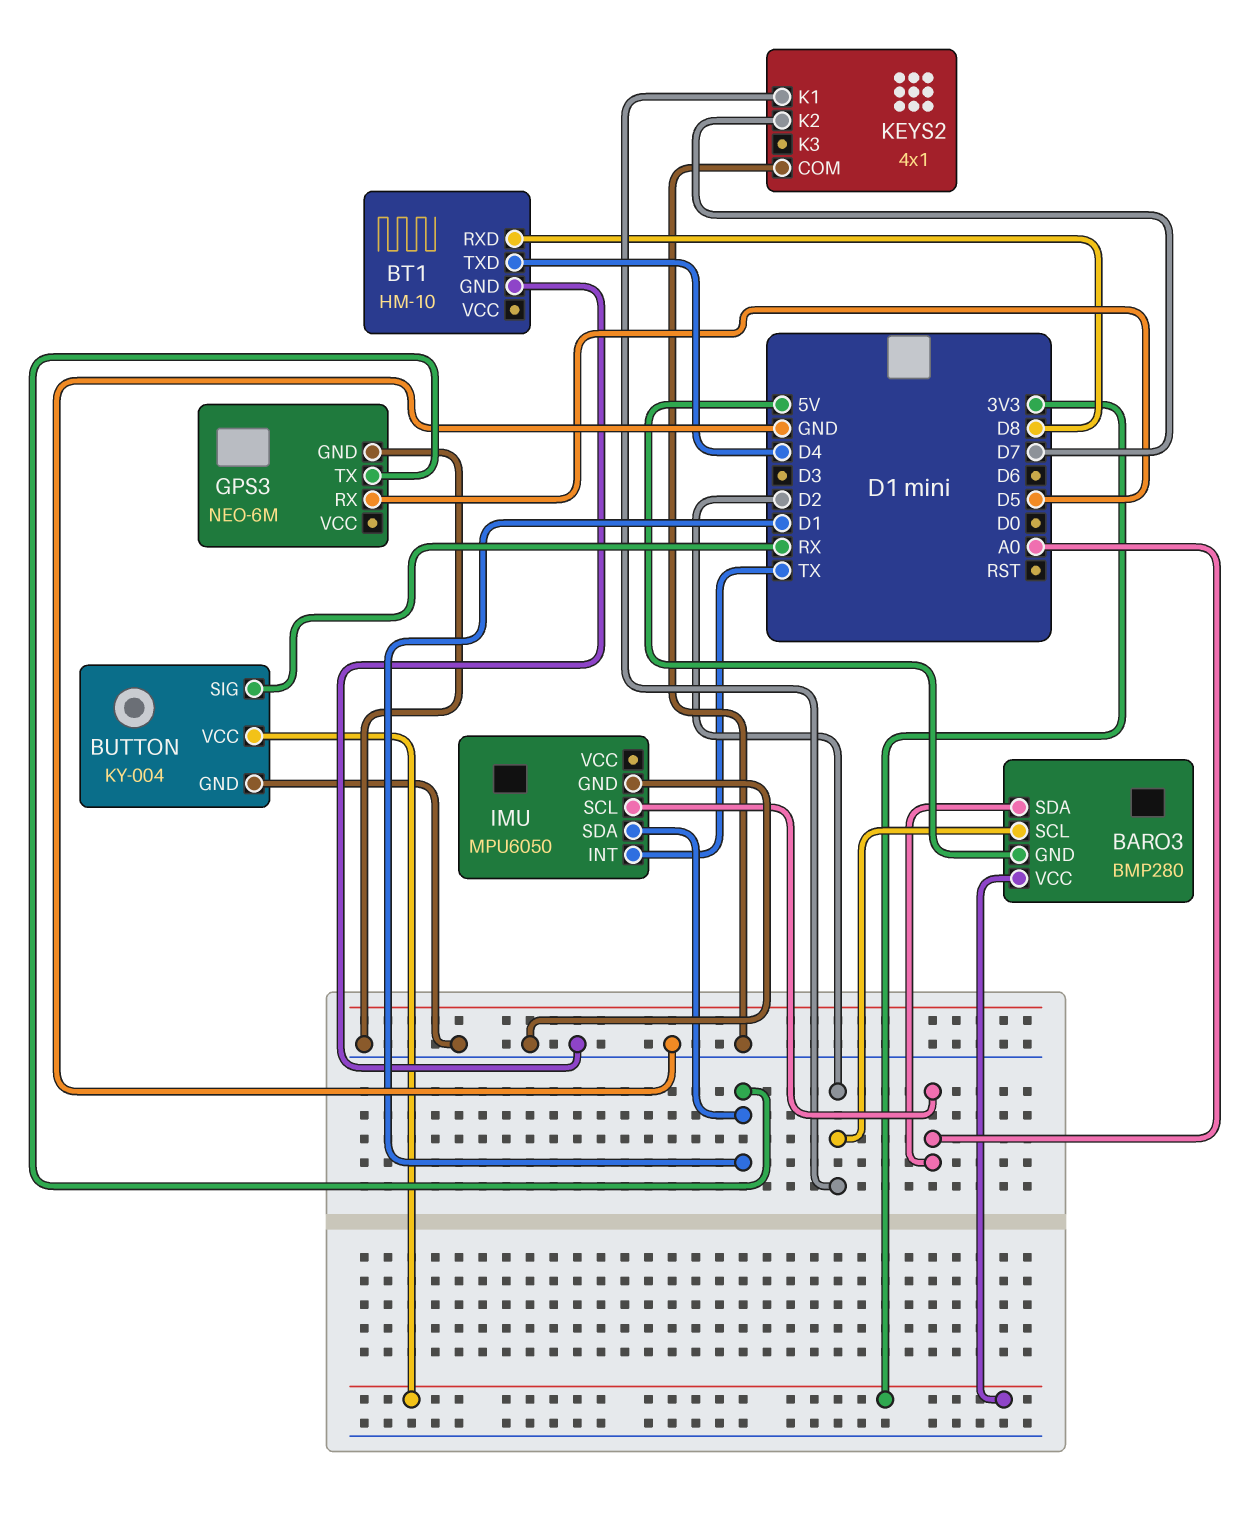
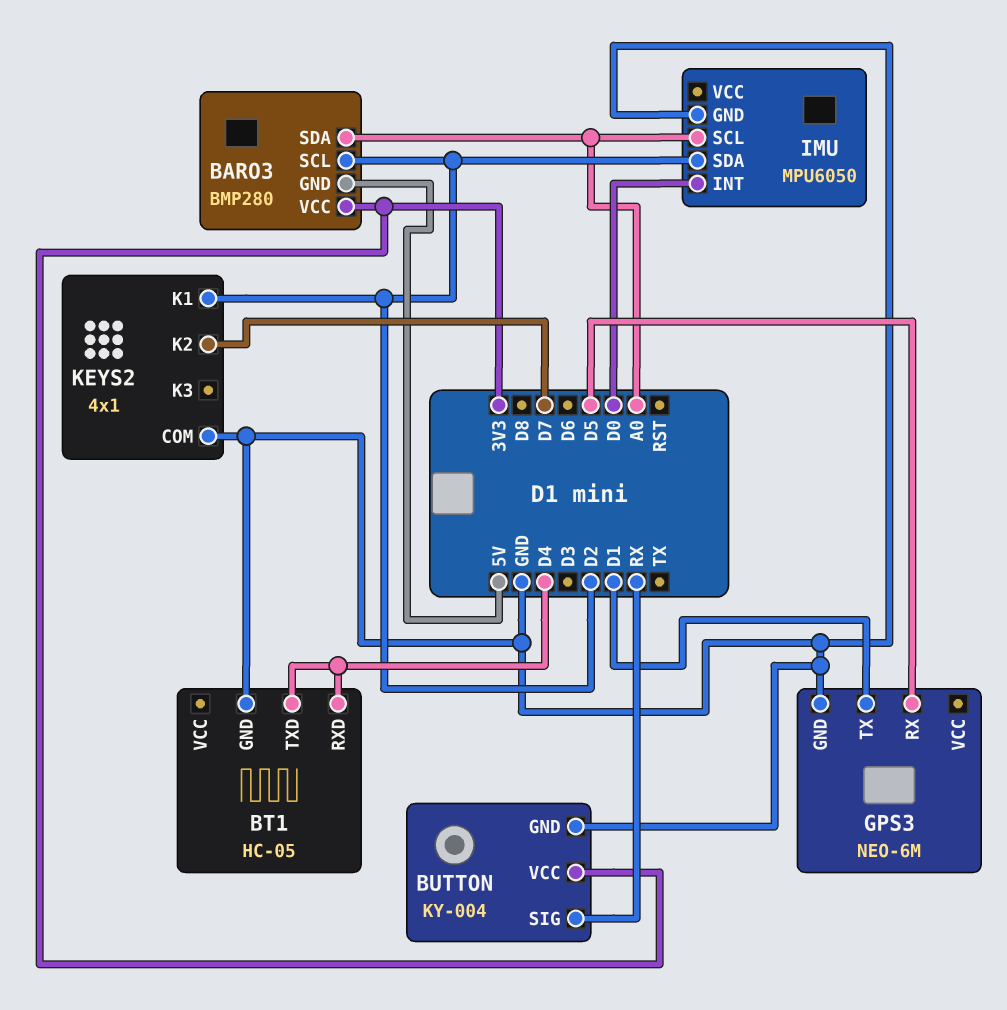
BT1: HM-10 -> HC-05
BT1 pin RXD: D8 -> D4
IMU pin INT: TX -> D0
IMU pin SDA: D1 -> D2

